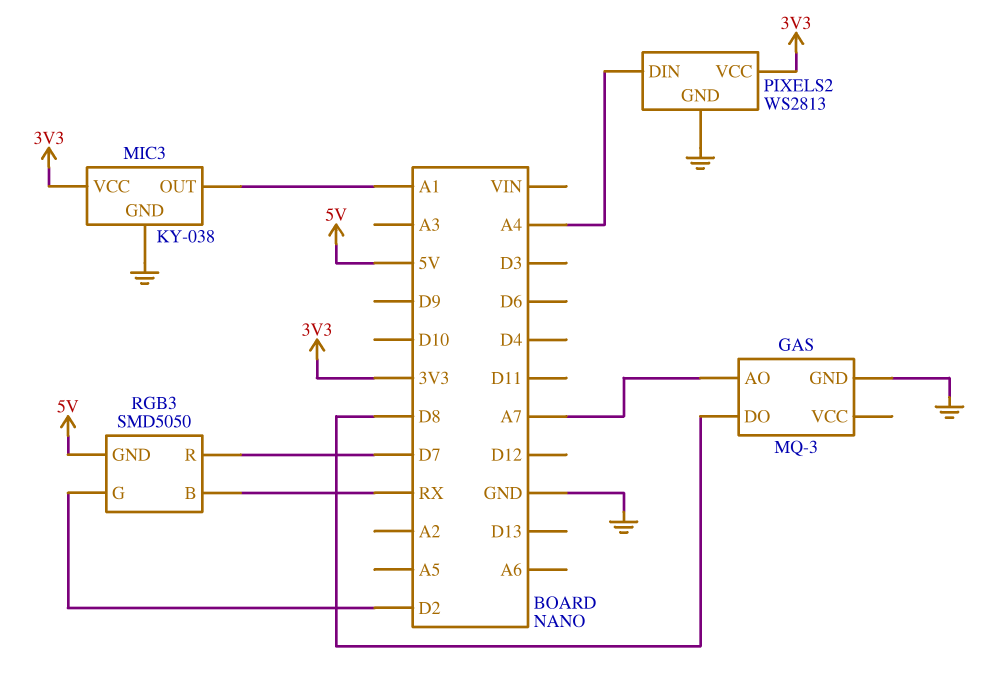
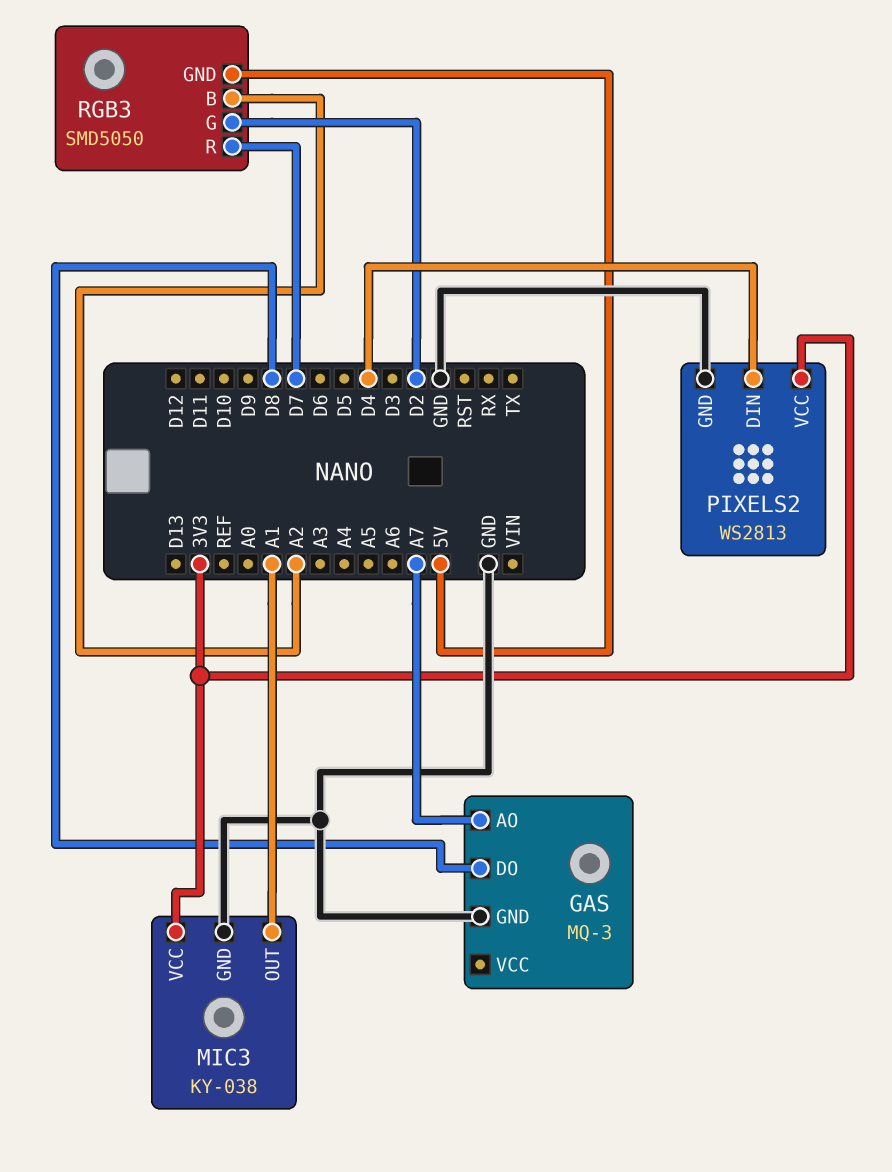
PIXELS2 pin DIN: A4 -> D4
RGB3 pin B: RX -> A2

